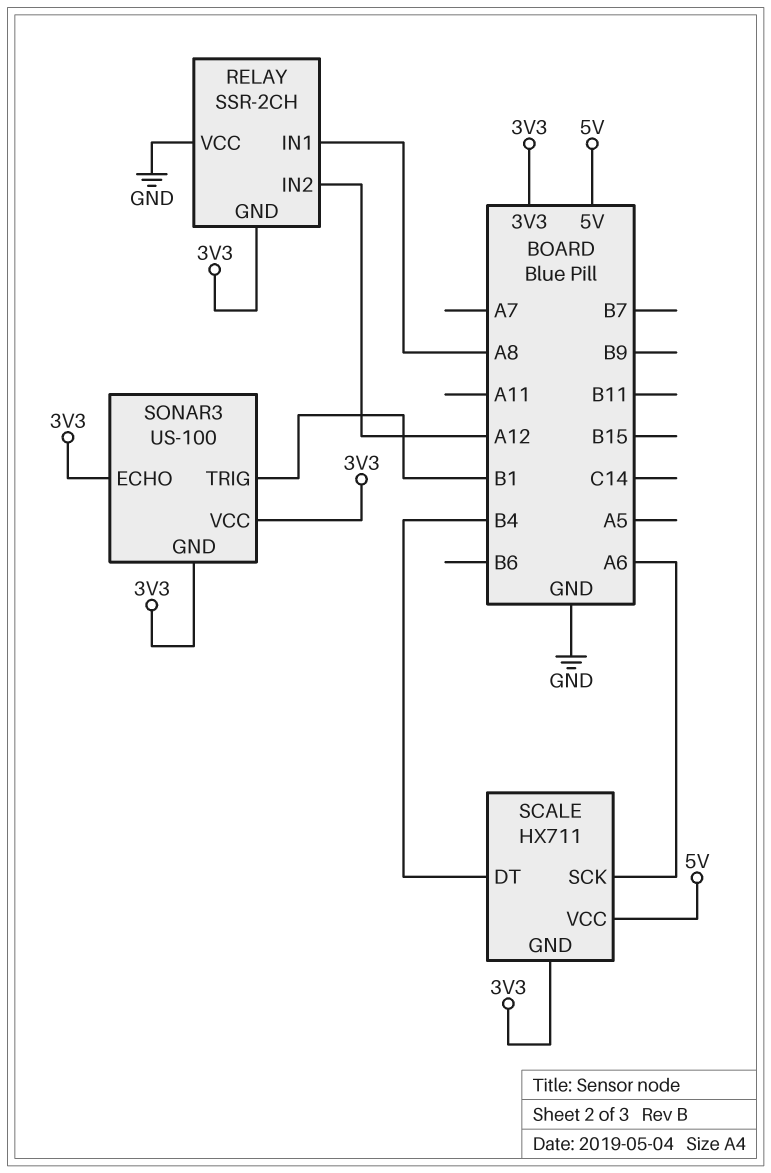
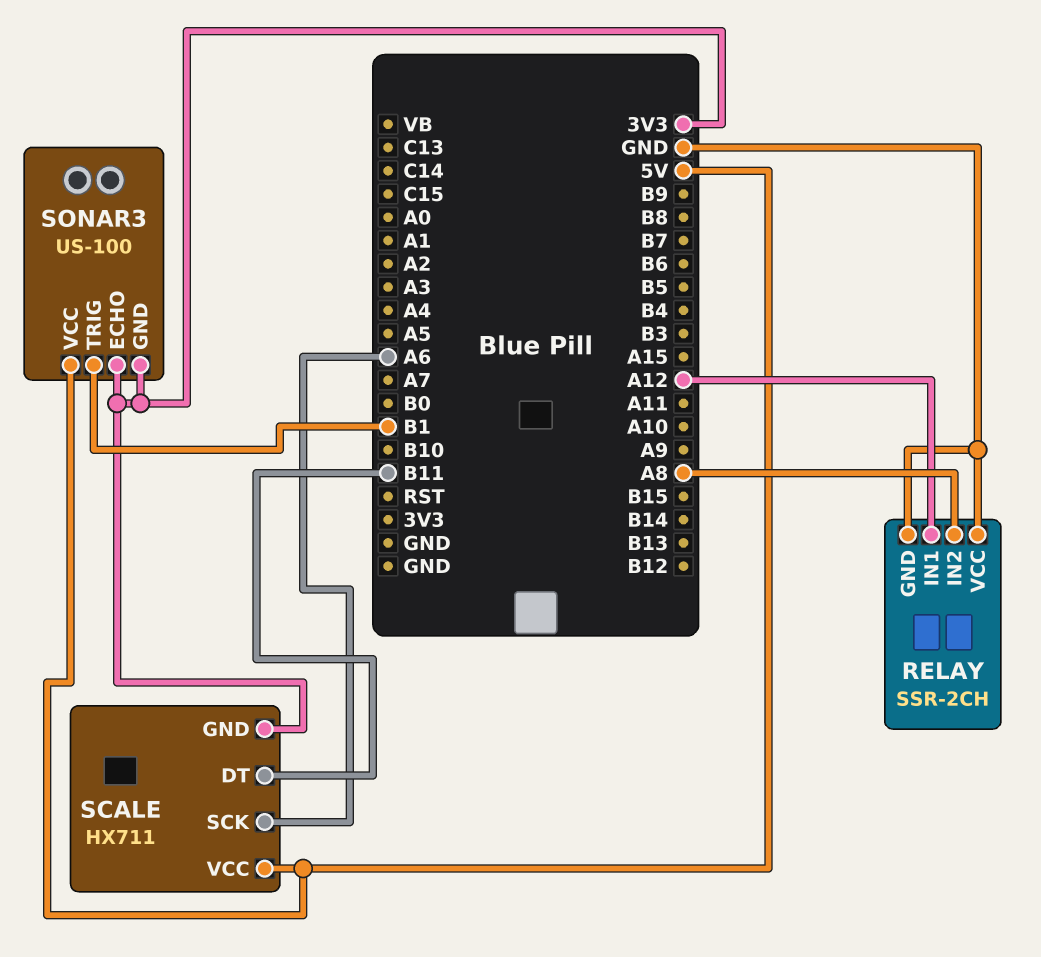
RELAY pin GND: 3V3 -> GND
RELAY pin IN1: A8 -> A12
RELAY pin IN2: A12 -> A8
SCALE pin DT: B4 -> B11
SONAR3 pin VCC: 3V3 -> 5V

